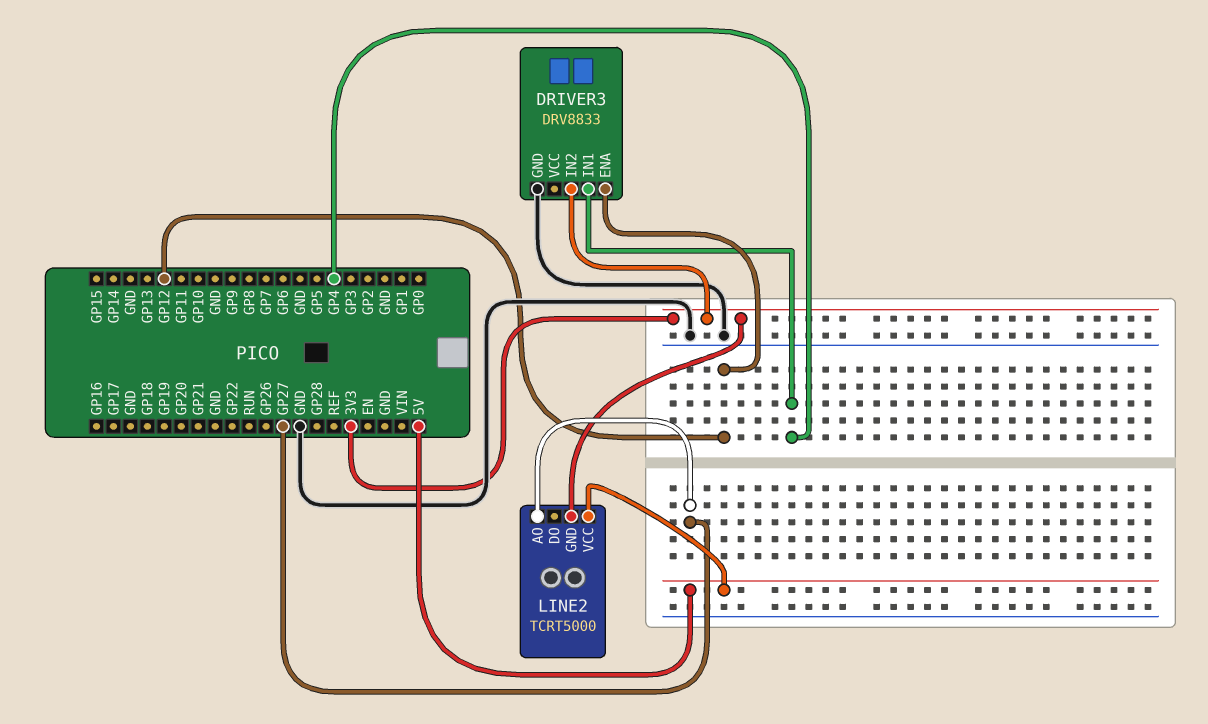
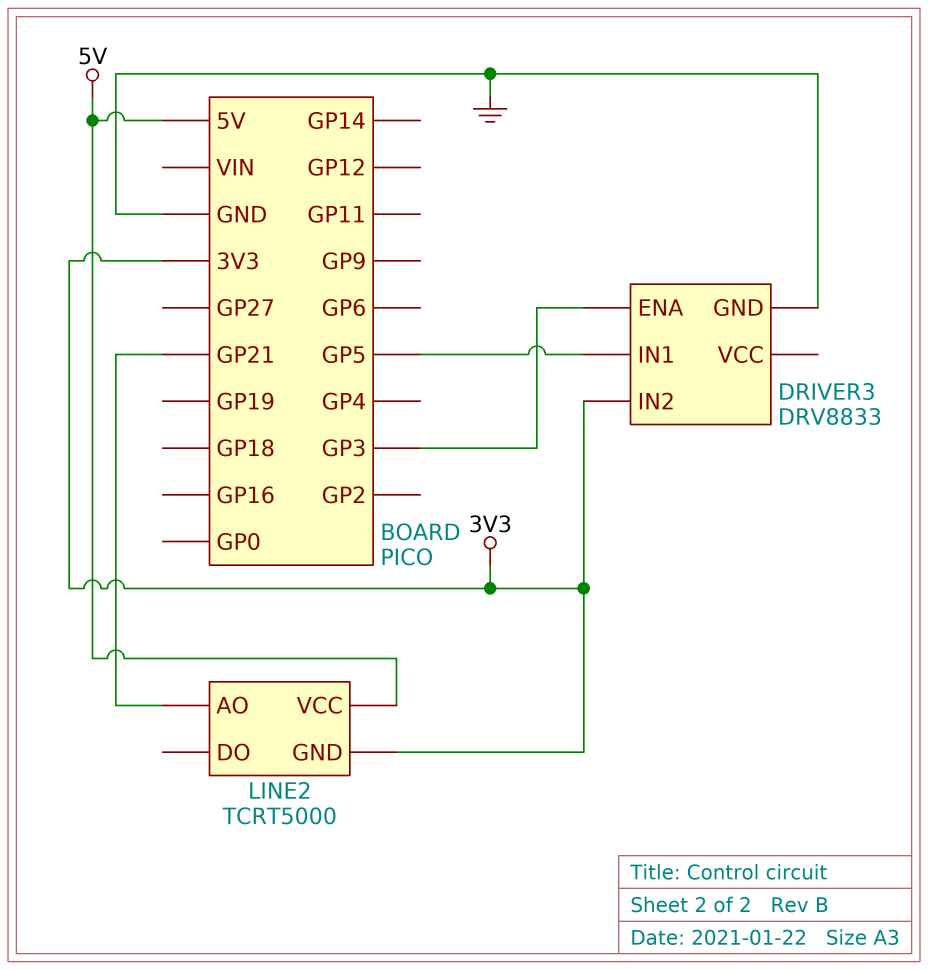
DRIVER3 pin ENA: GP12 -> GP3
DRIVER3 pin IN1: GP4 -> GP5
LINE2 pin AO: GP27 -> GP21

